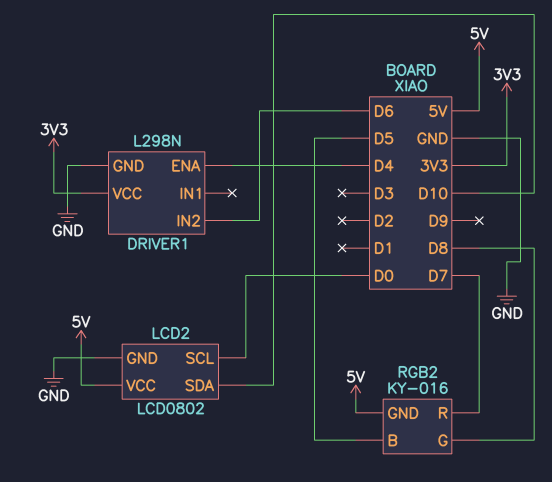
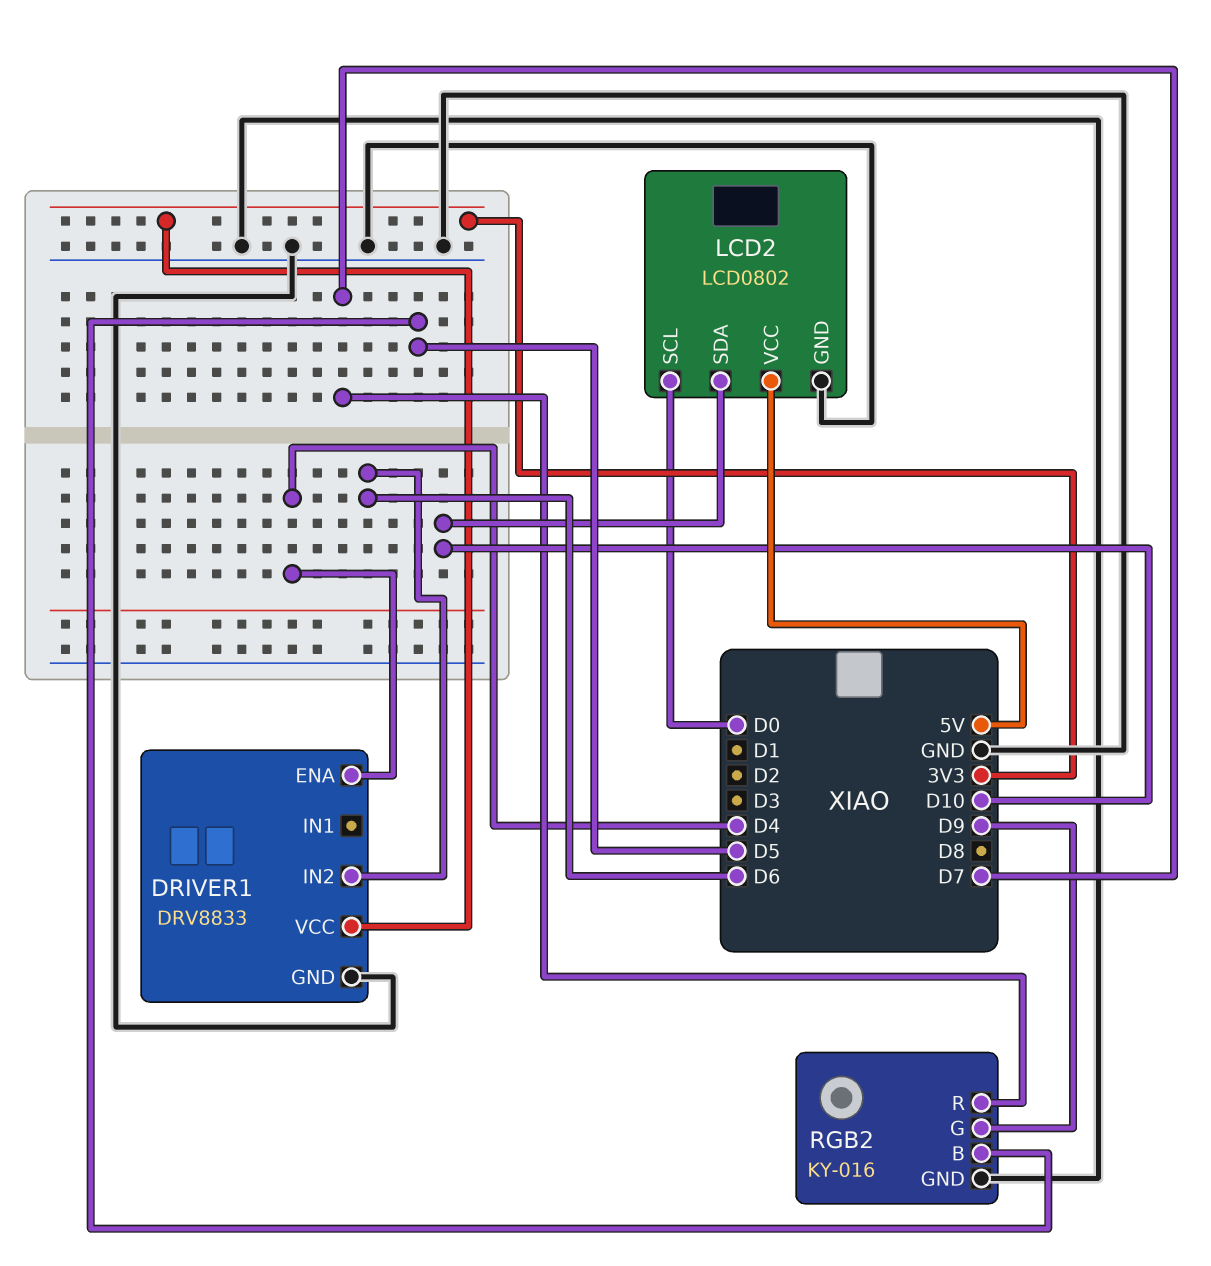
DRIVER1: L298N -> DRV8833
RGB2 pin G: D8 -> D9
RGB2 pin GND: 5V -> GND

